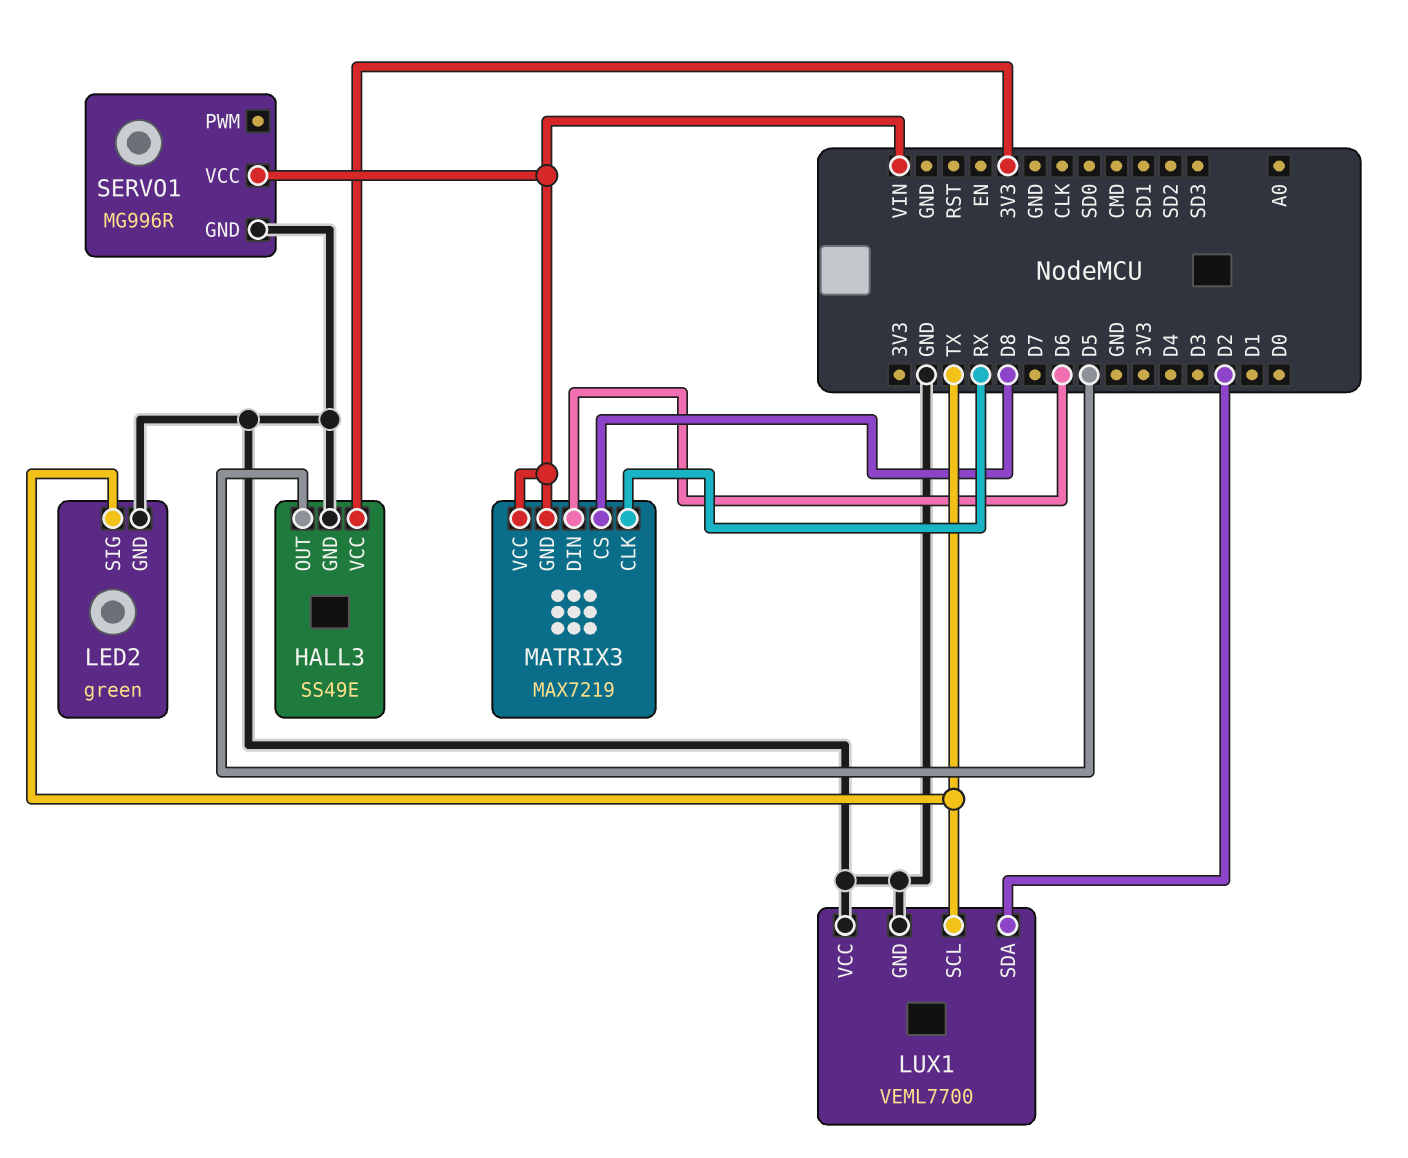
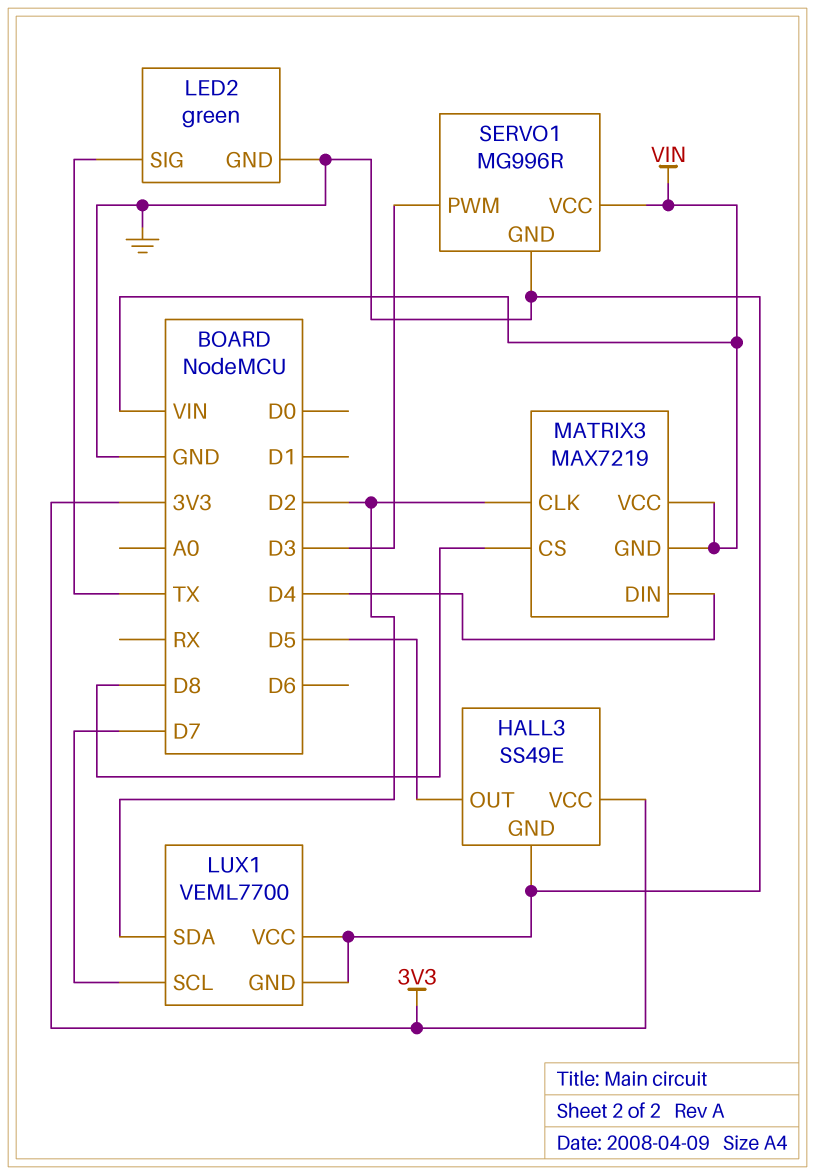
LUX1 pin SCL: TX -> D7
MATRIX3 pin CLK: RX -> D2
MATRIX3 pin DIN: D6 -> D4
SERVO1 pin PWM: none -> D3

